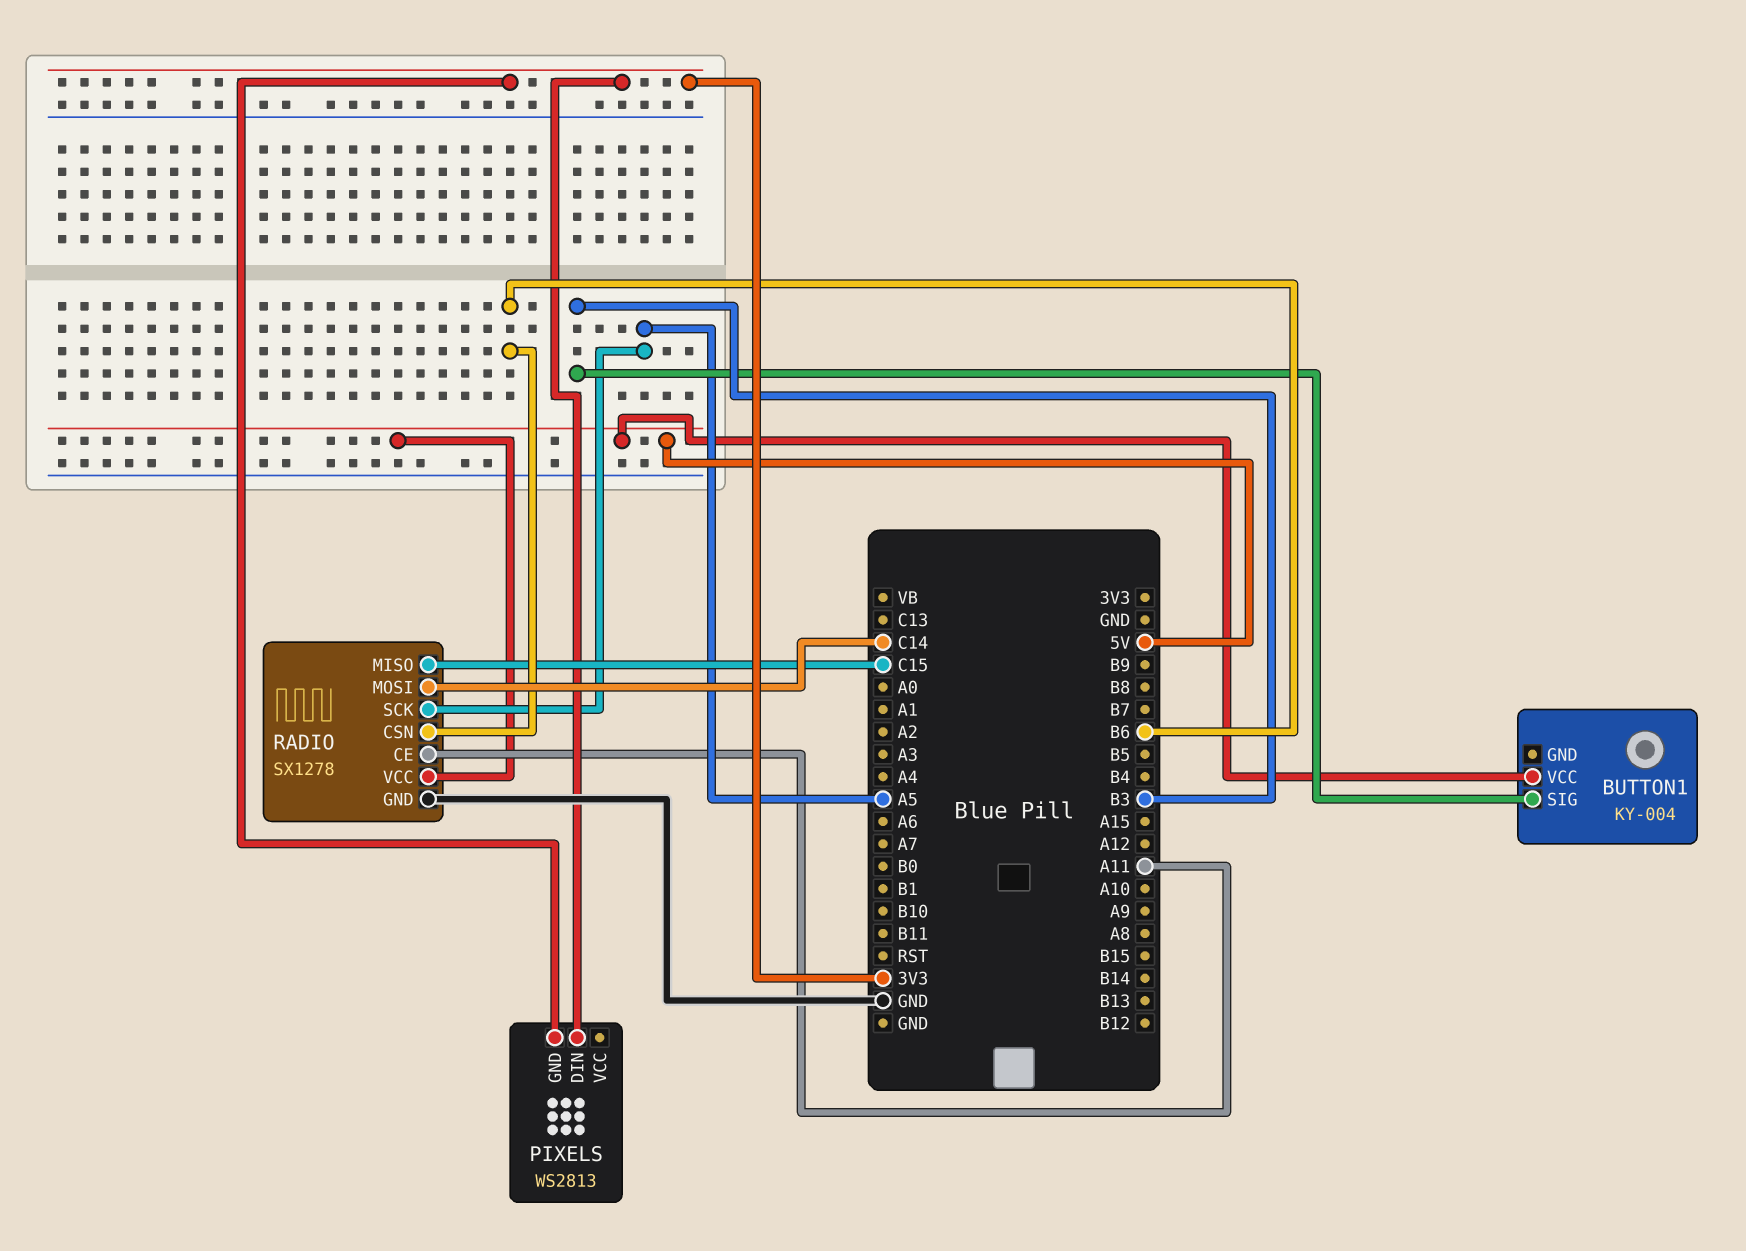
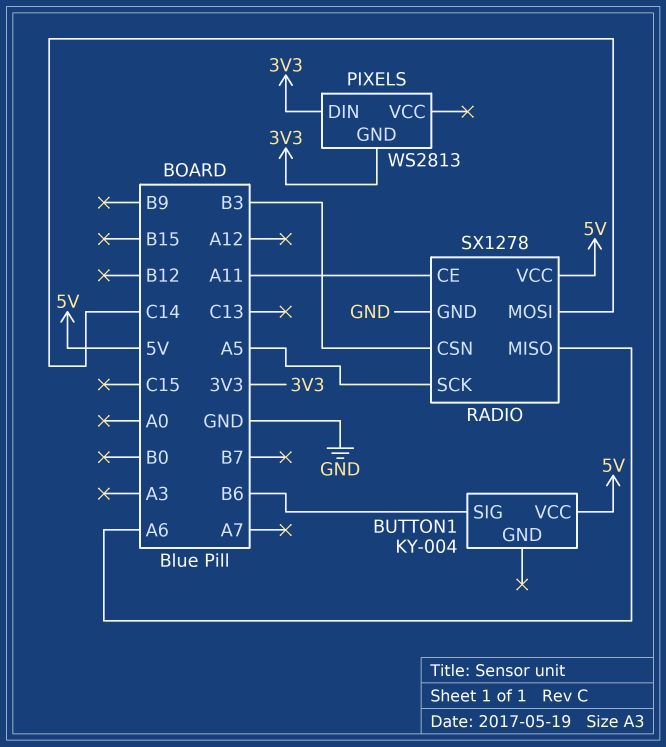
BUTTON1 pin SIG: B3 -> B6
RADIO pin CSN: B6 -> B3
RADIO pin MISO: C15 -> A6

